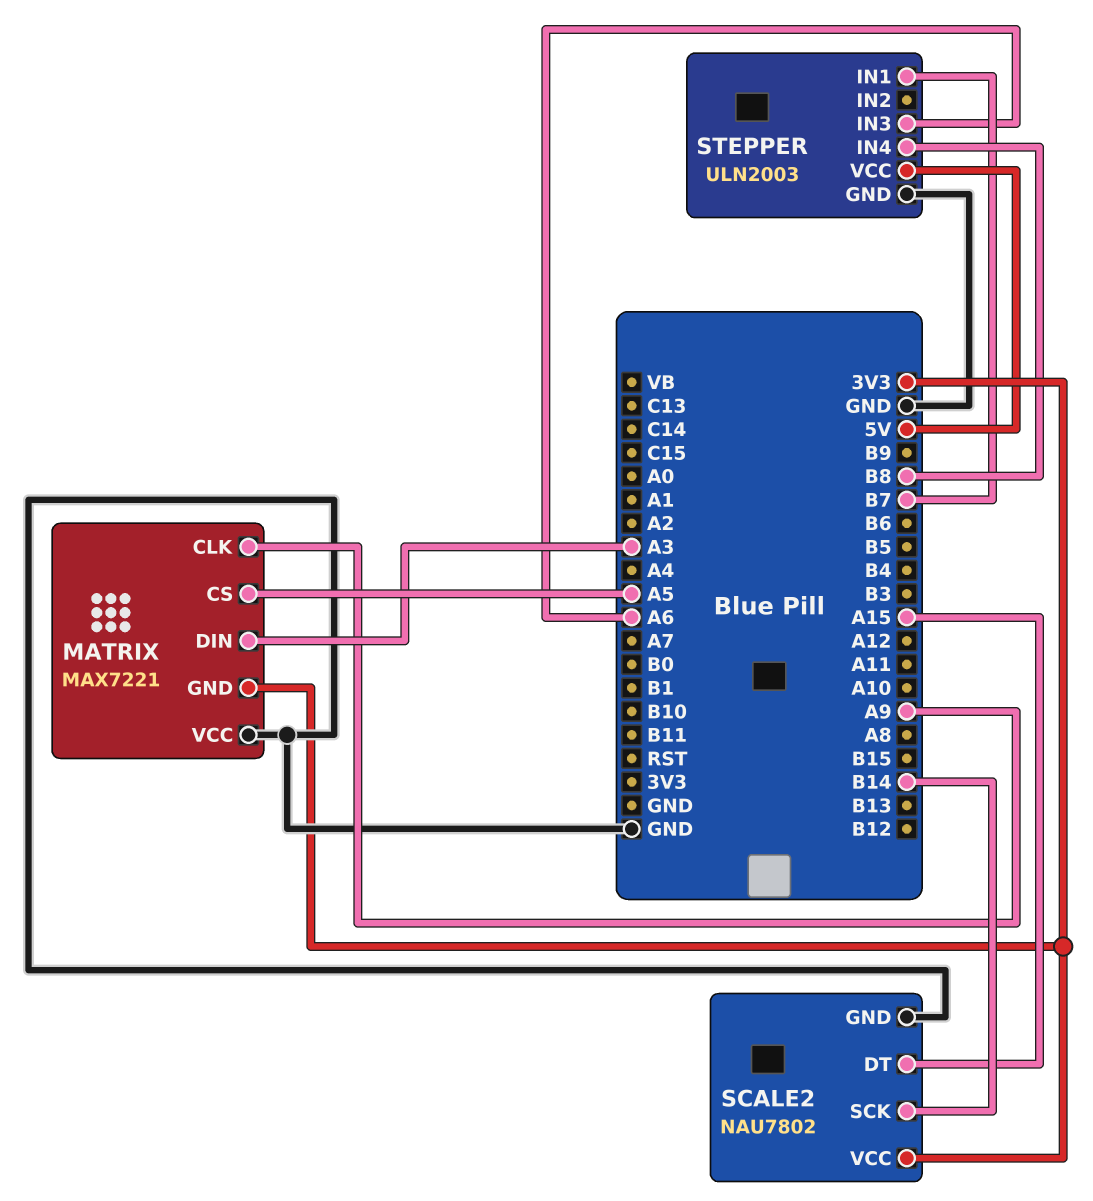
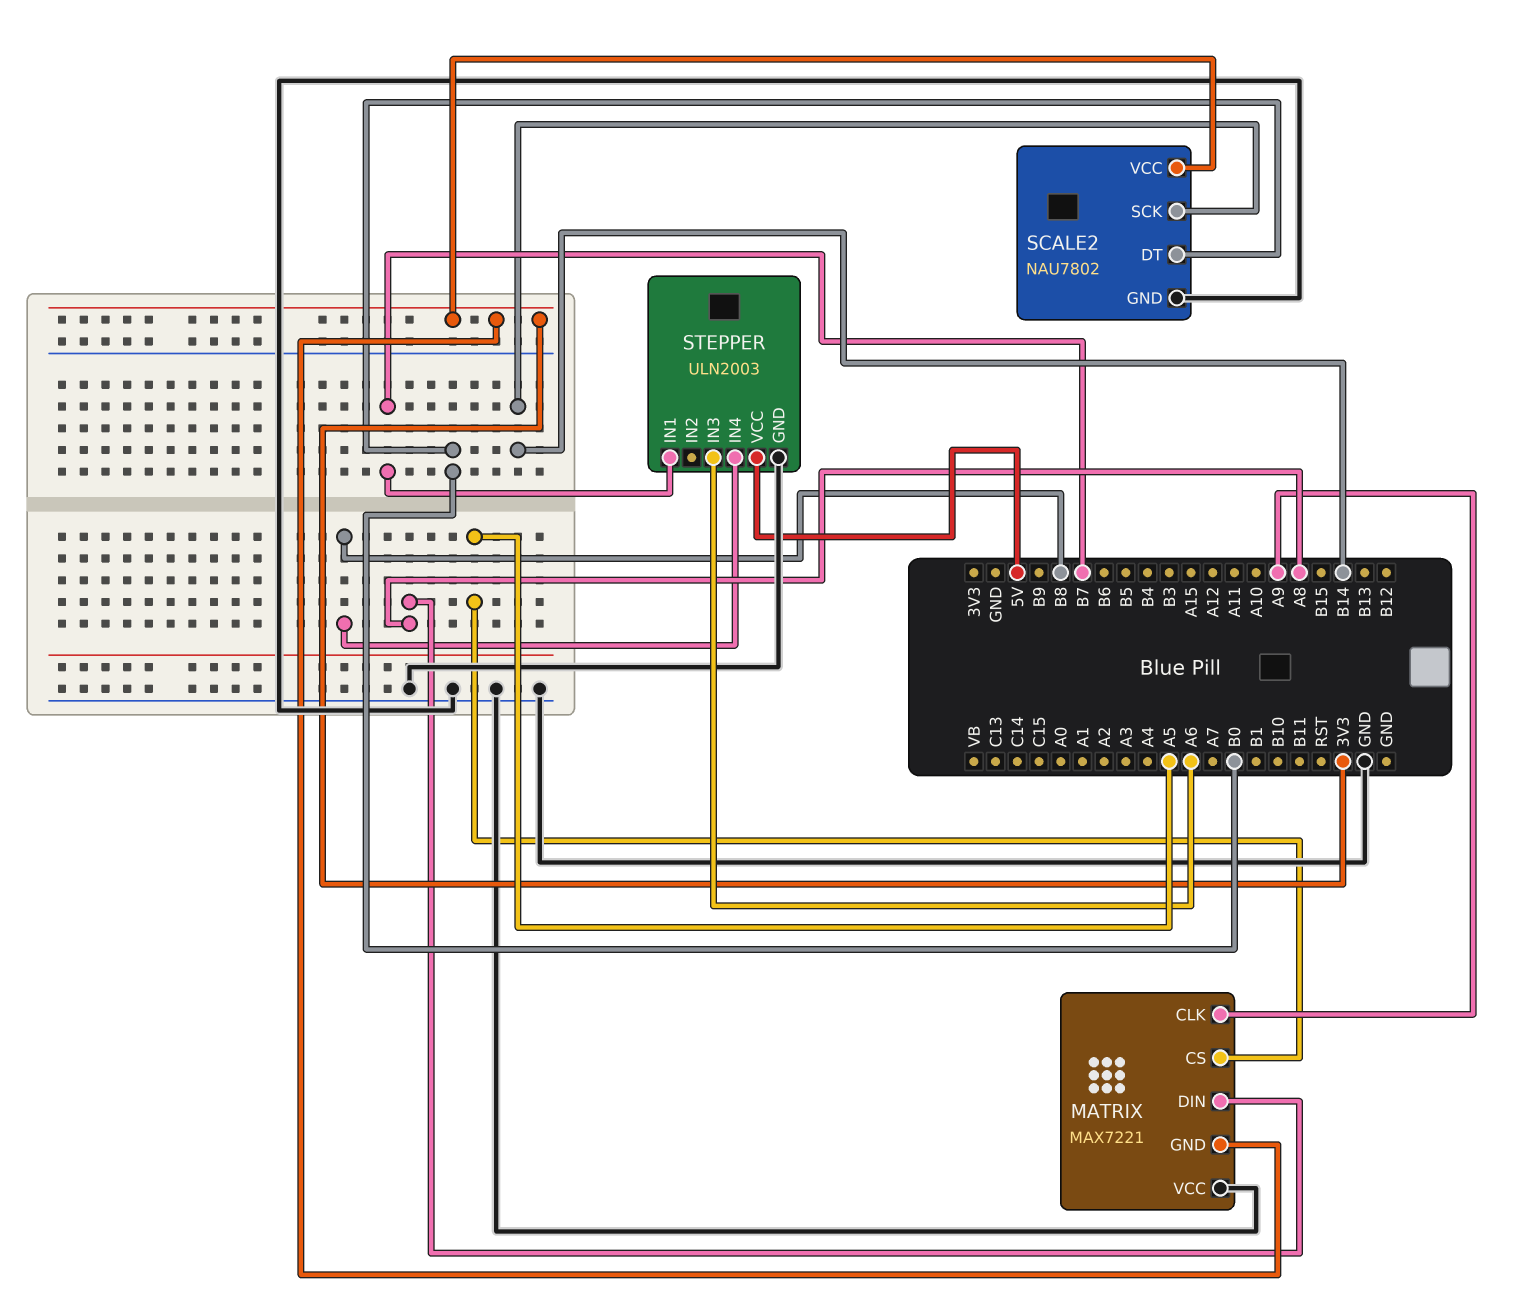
MATRIX pin DIN: A3 -> A8
SCALE2 pin DT: A15 -> B0

